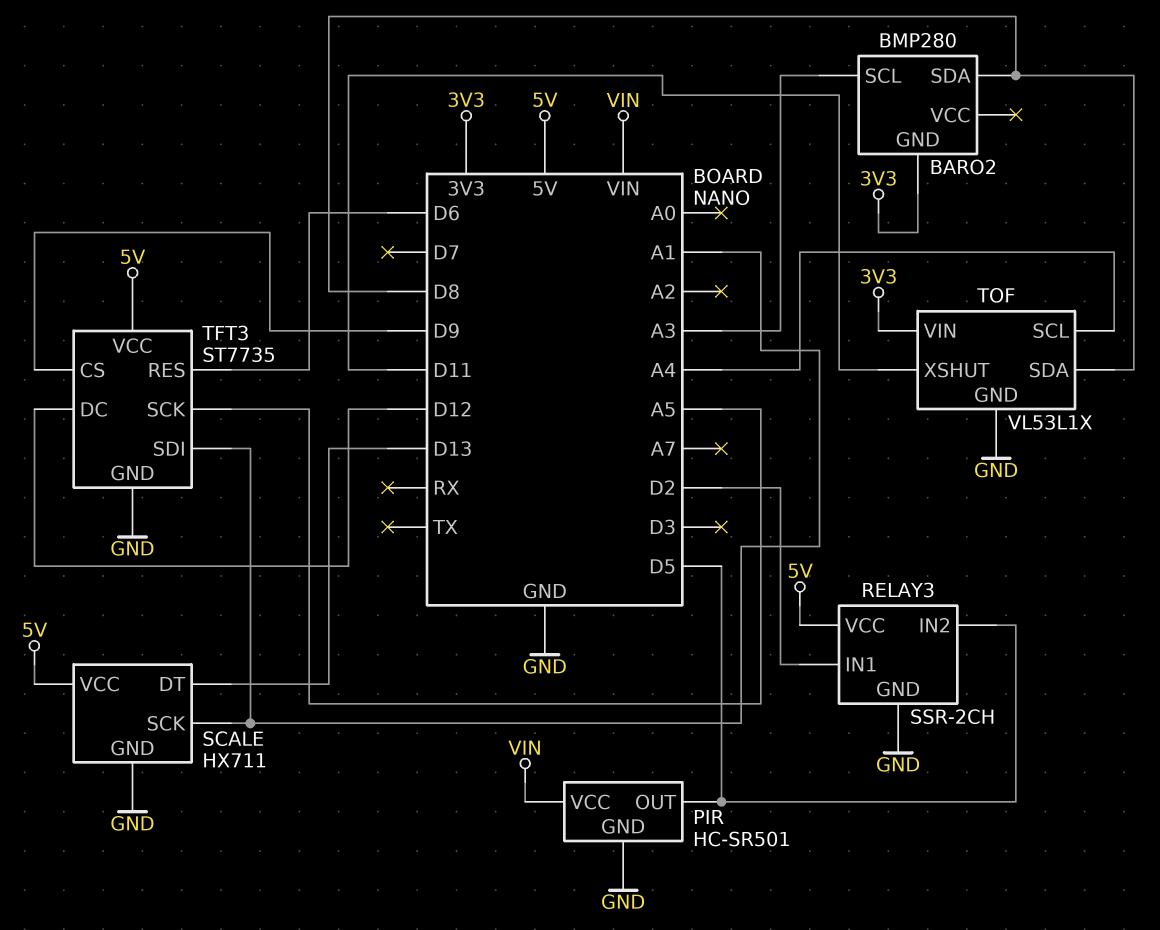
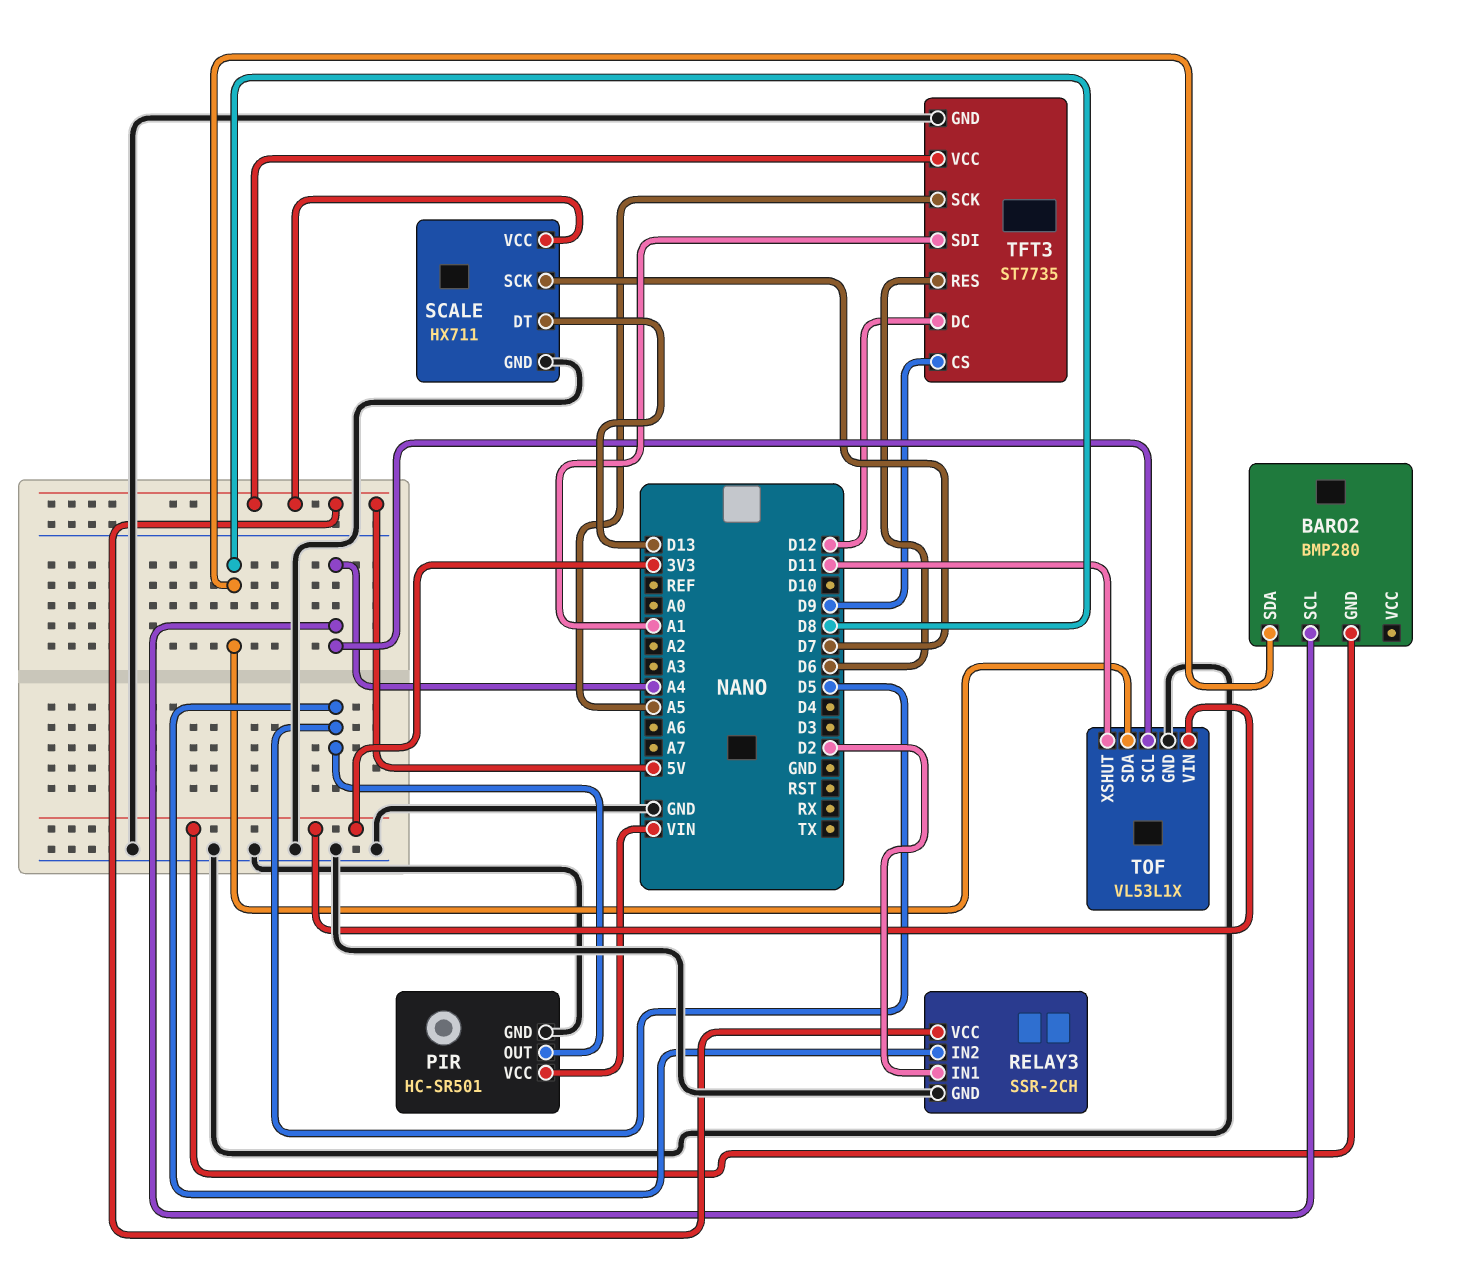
BARO2 pin SCL: A3 -> A4
SCALE pin SCK: A1 -> D7

